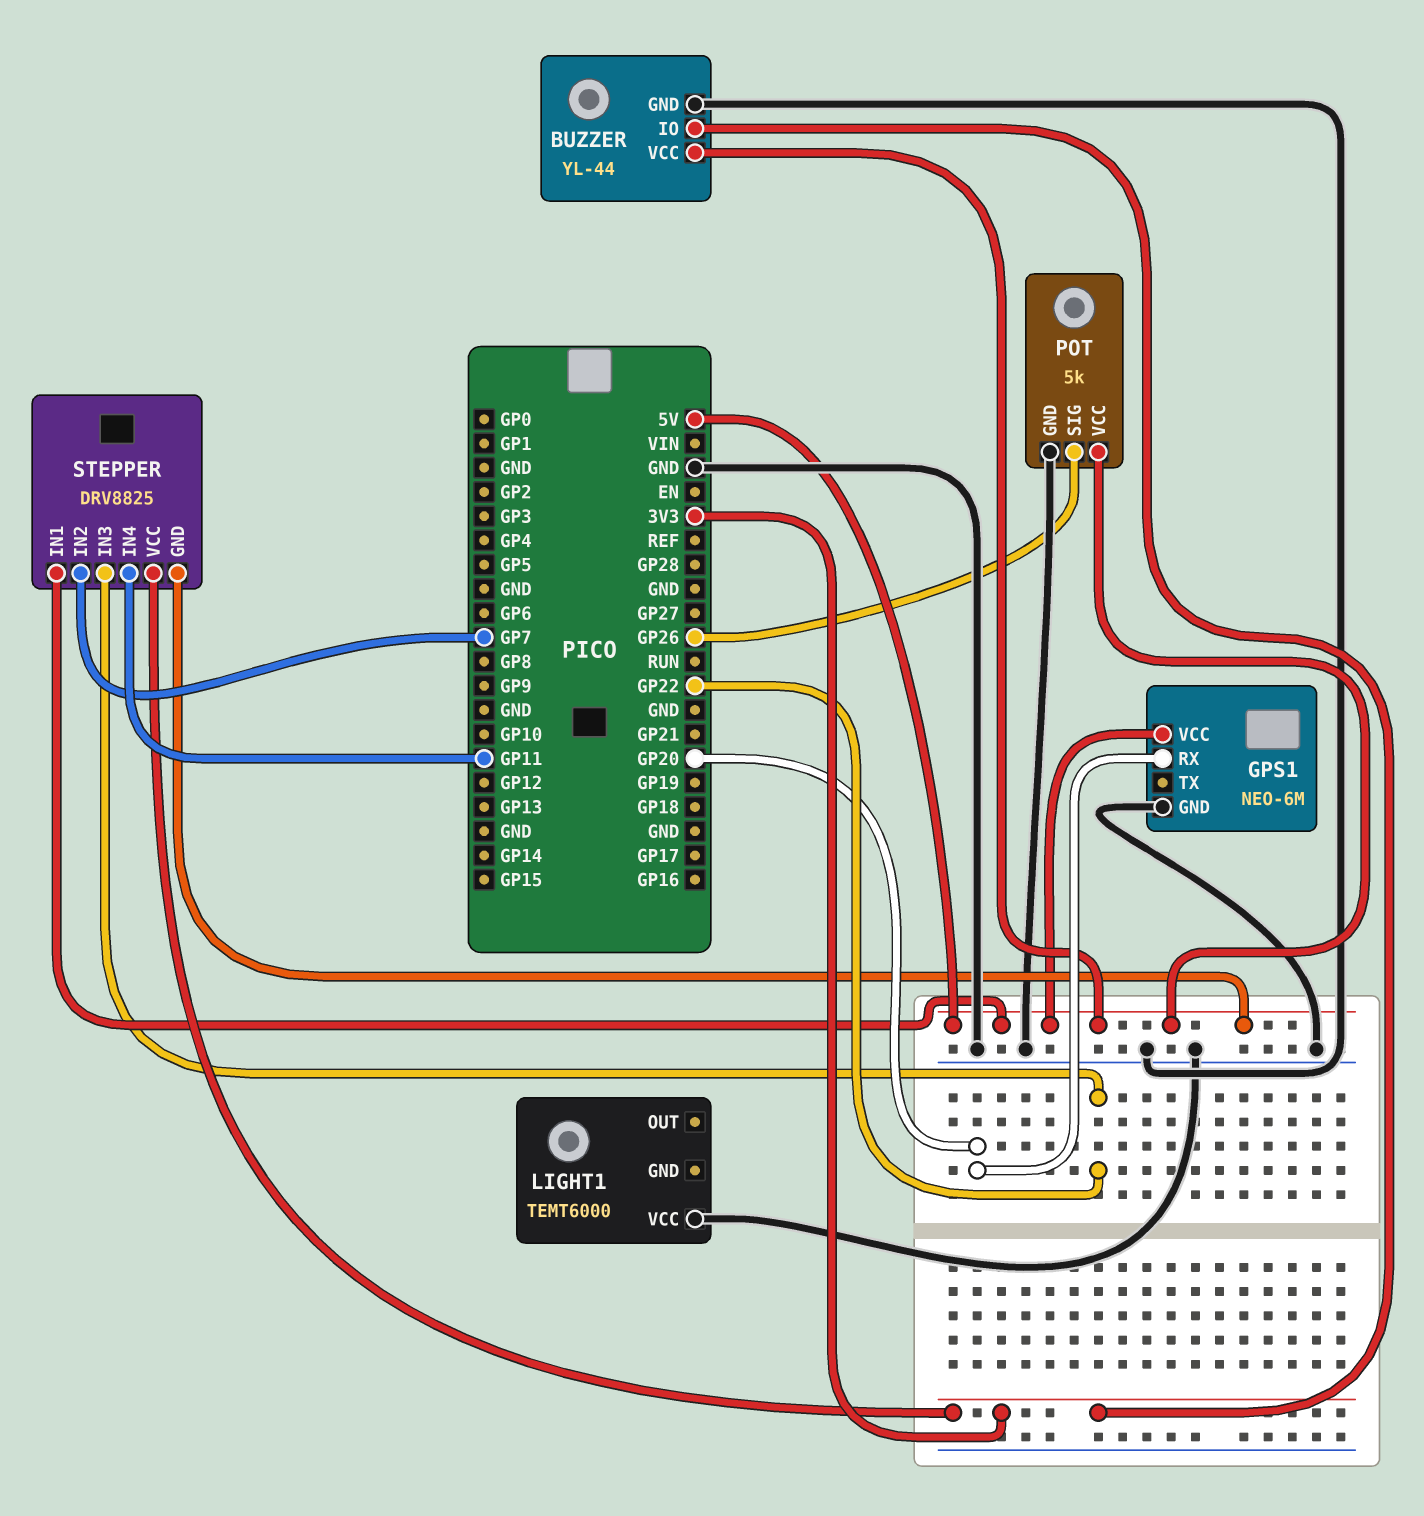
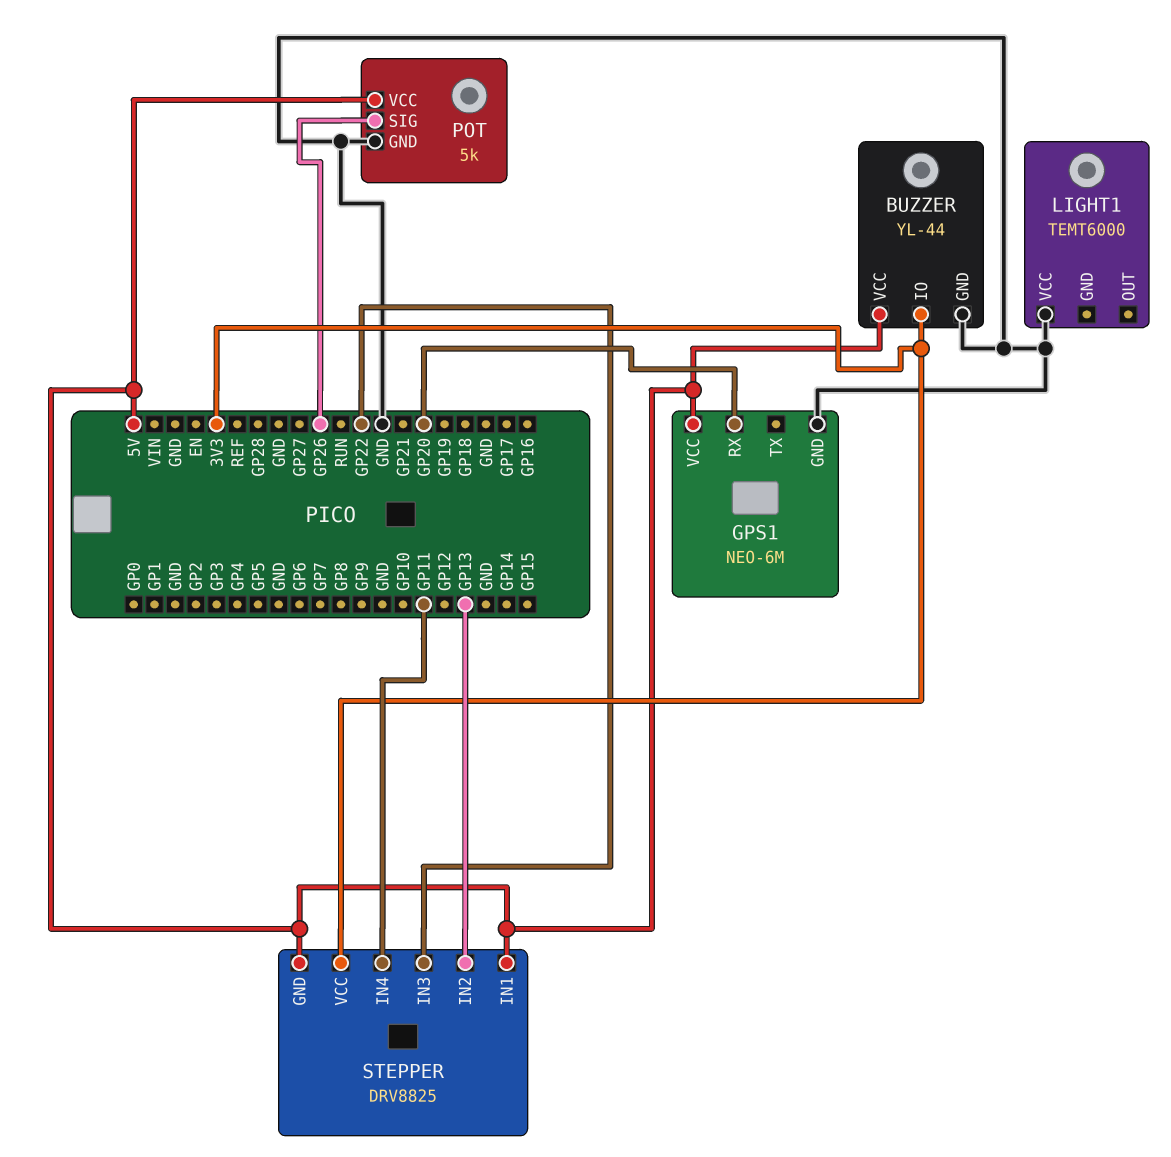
STEPPER pin IN2: GP7 -> GP13

